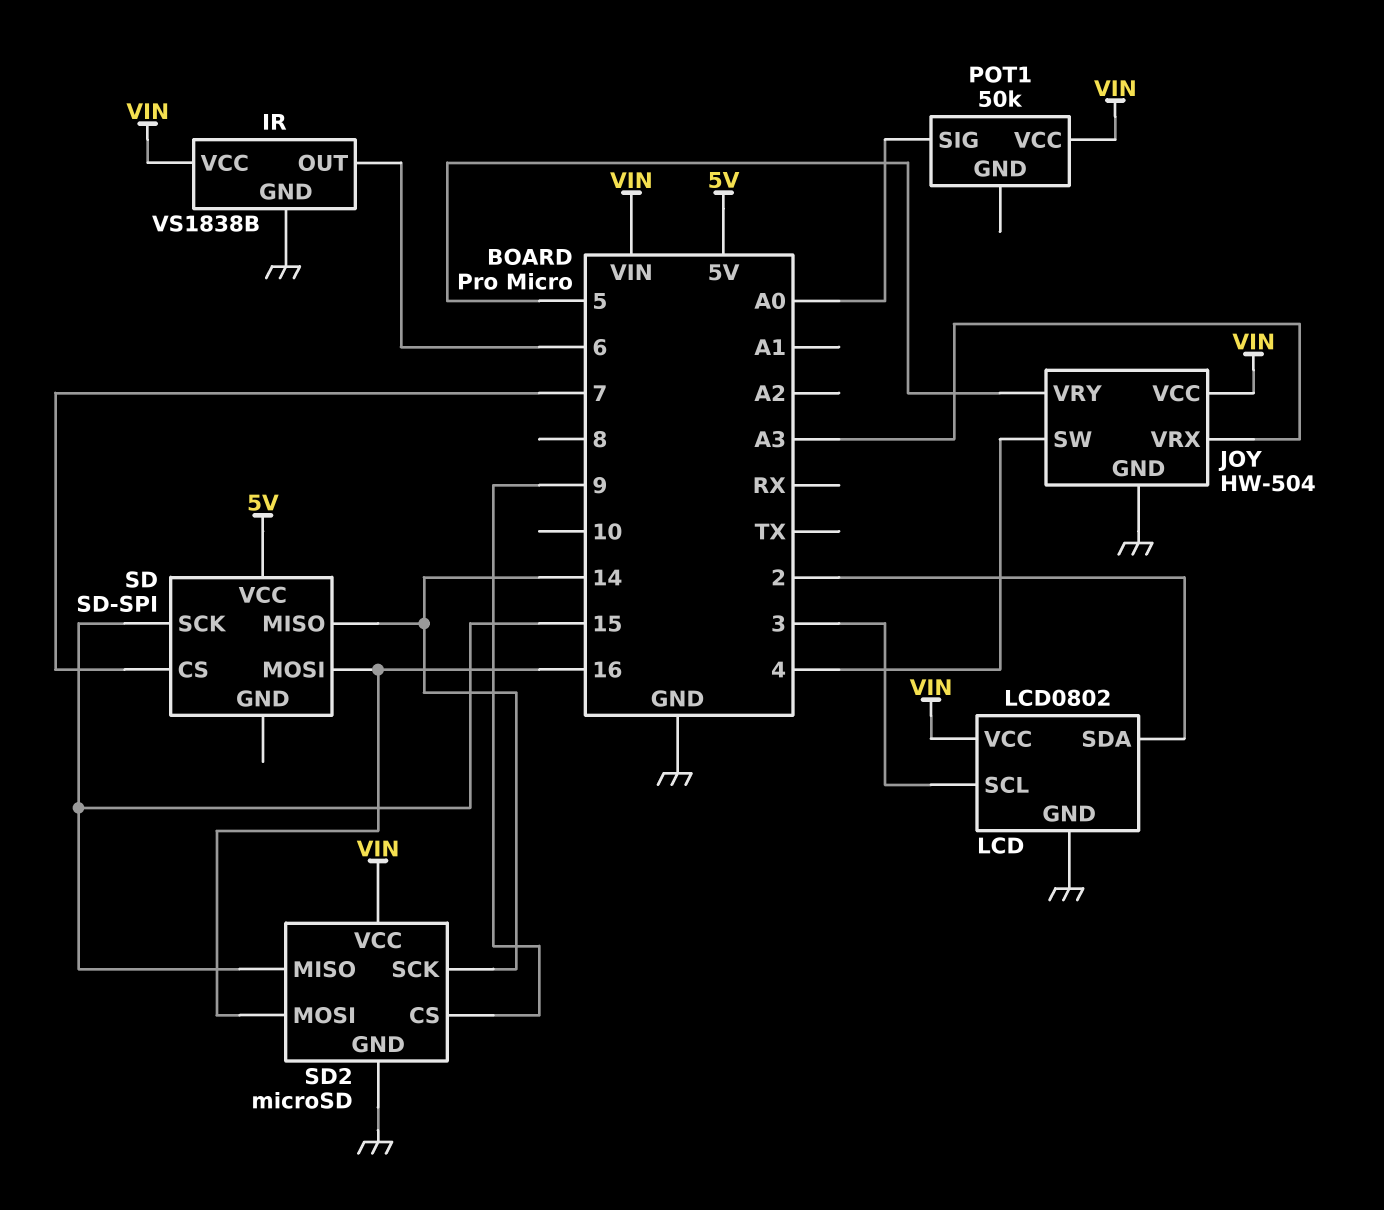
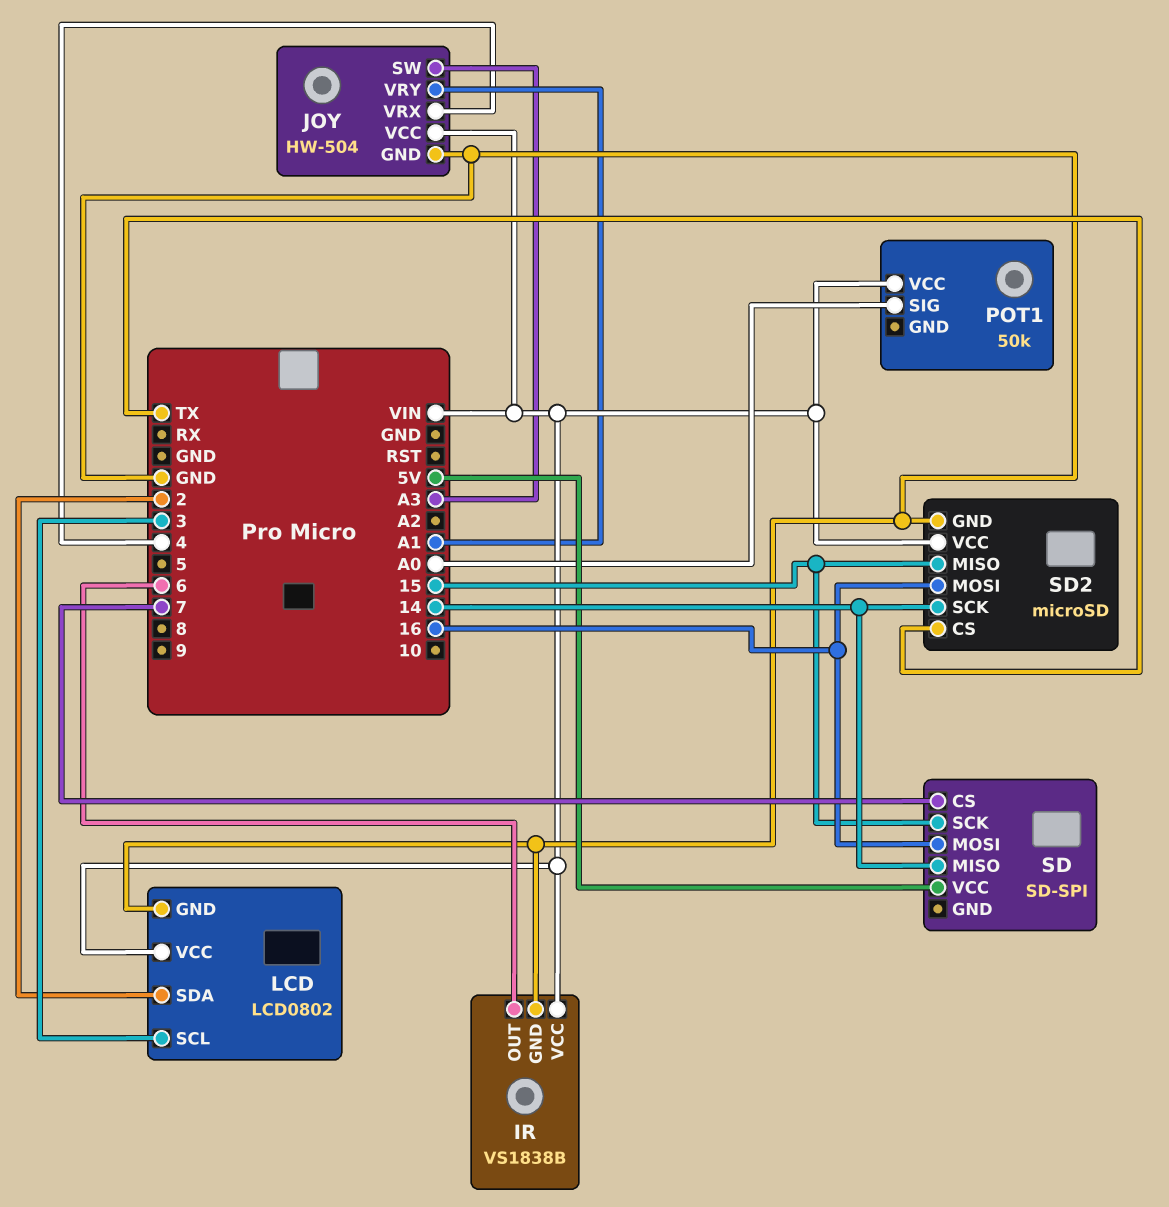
JOY pin SW: 4 -> A3
JOY pin VRX: A3 -> 4
JOY pin VRY: 5 -> A1
SD2 pin CS: 9 -> TX

